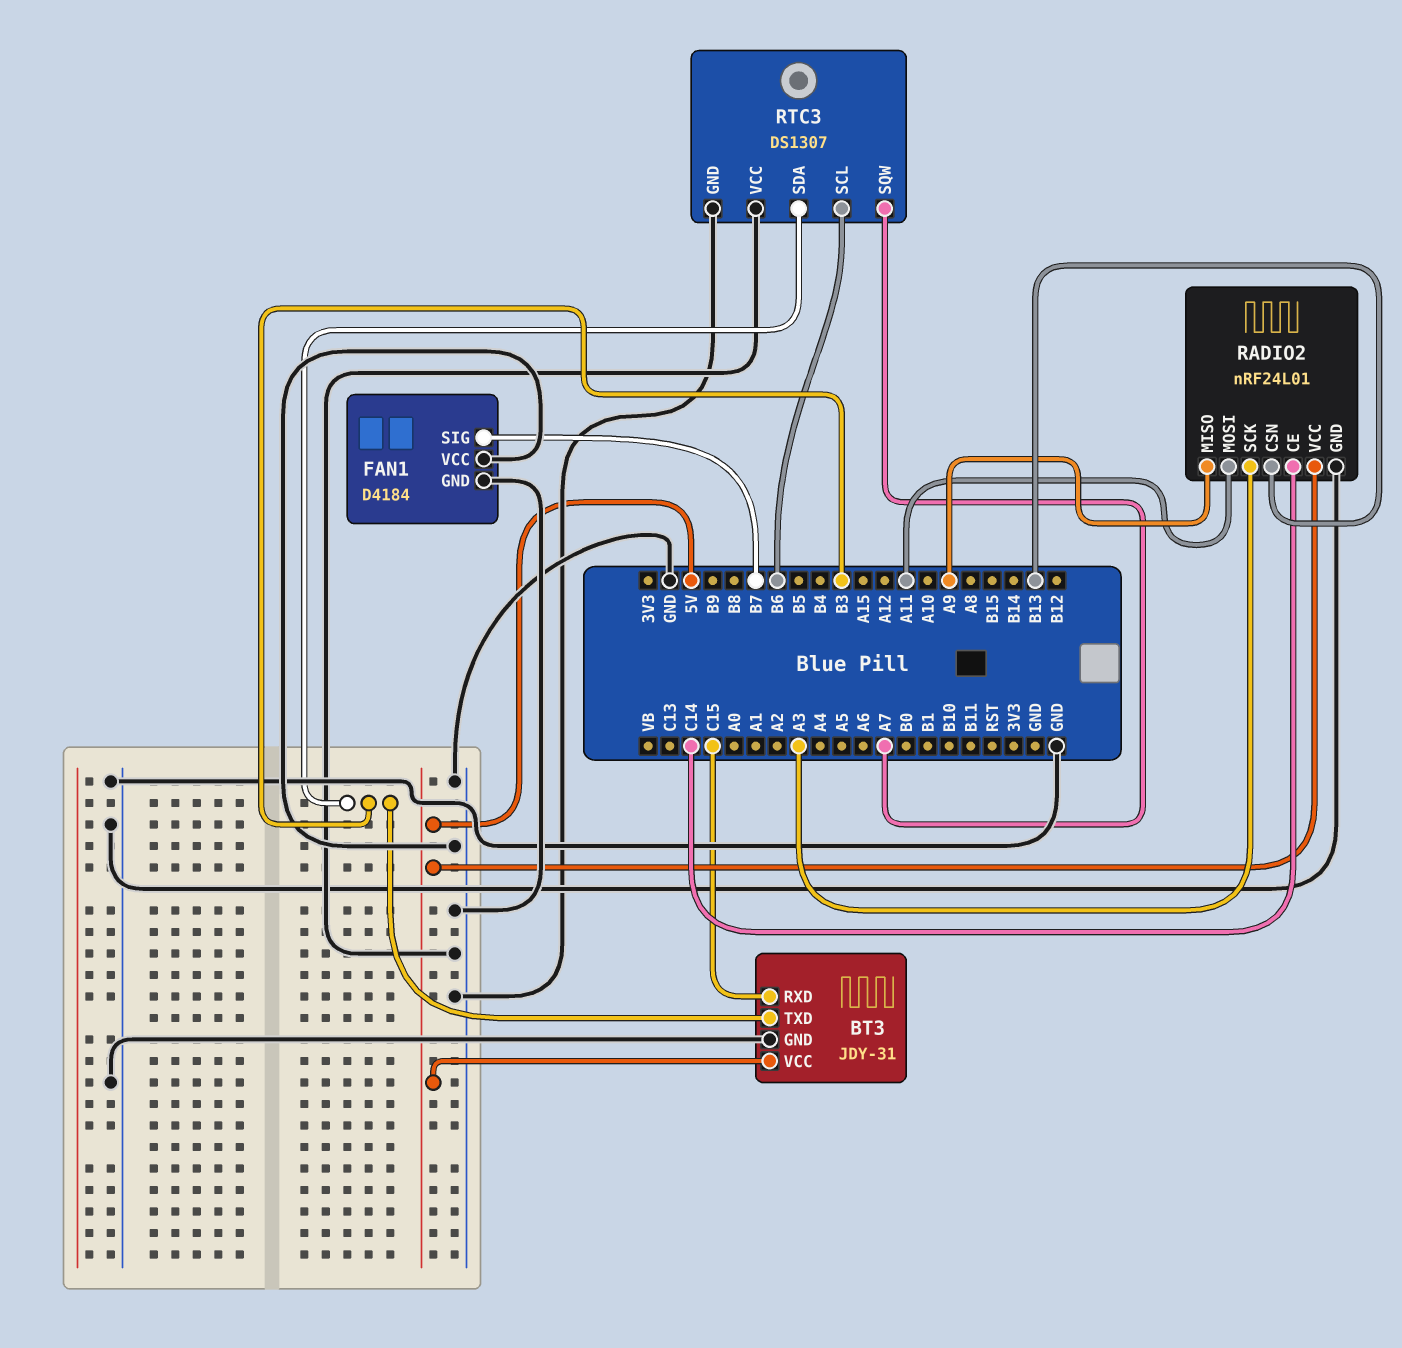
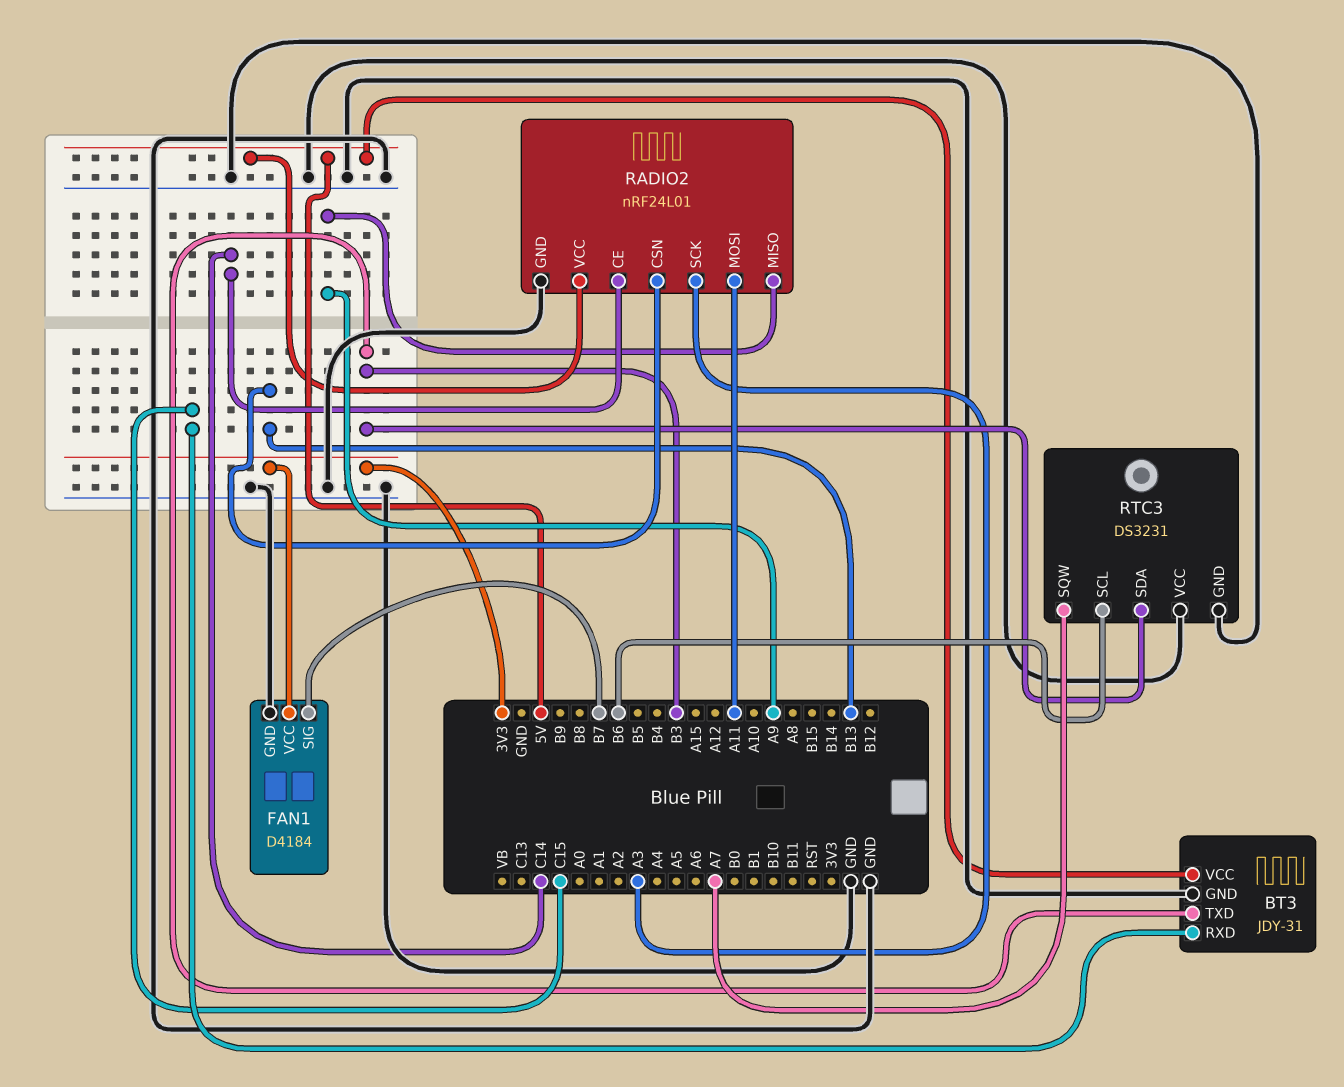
FAN1 pin VCC: GND -> 3V3
RTC3: DS1307 -> DS3231

